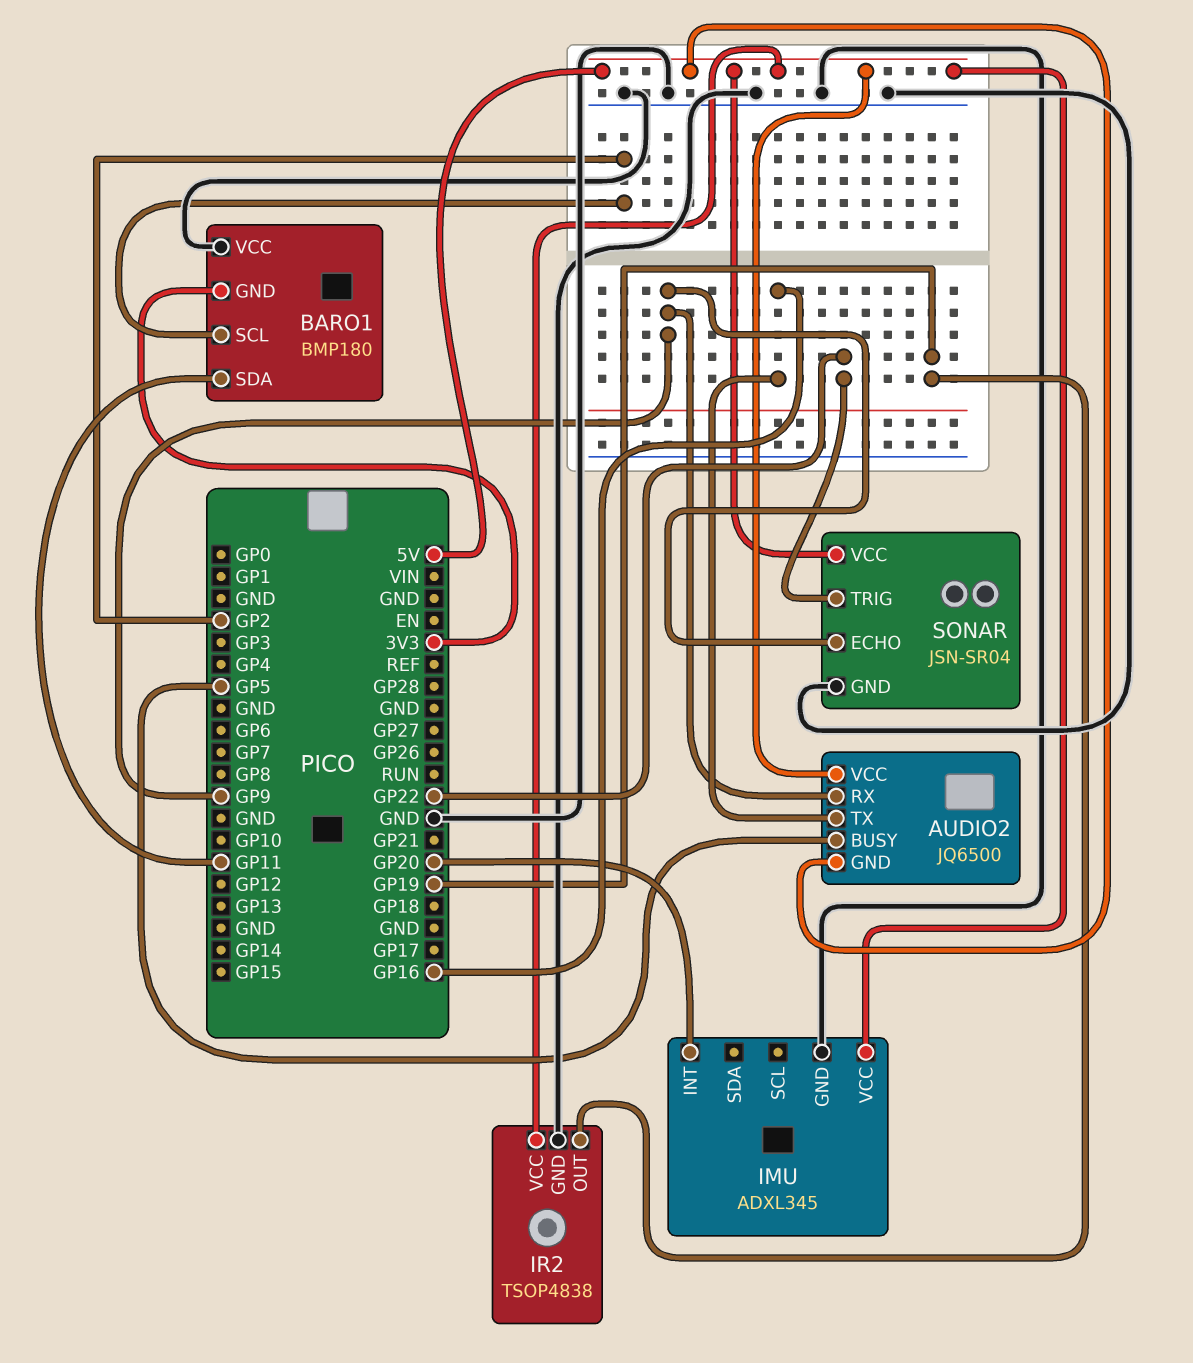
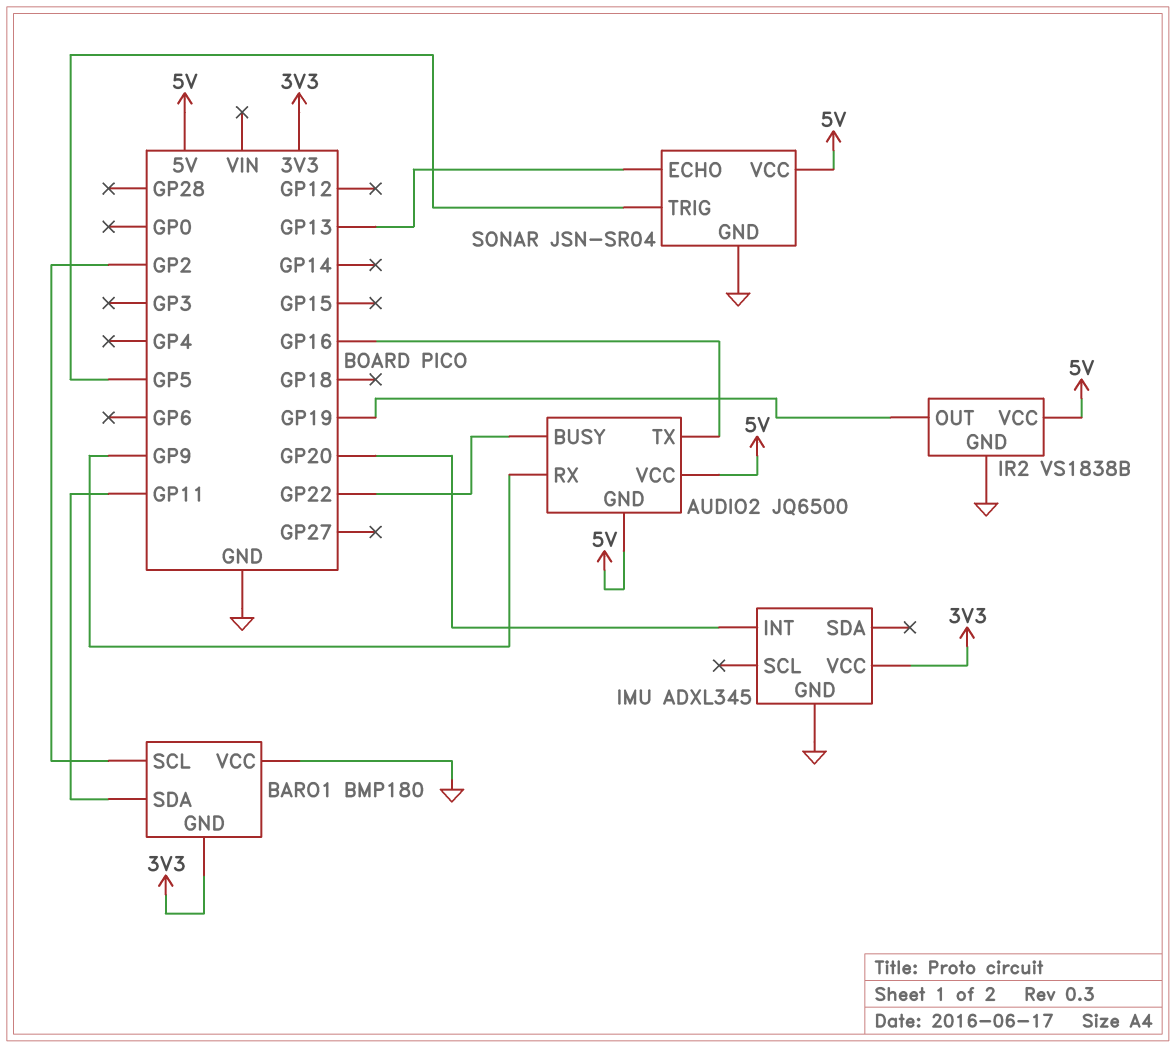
AUDIO2 pin BUSY: GP5 -> GP22
IMU pin VCC: 5V -> 3V3
IR2: TSOP4838 -> VS1838B
SONAR pin ECHO: GP9 -> GP13
SONAR pin TRIG: GP22 -> GP5

